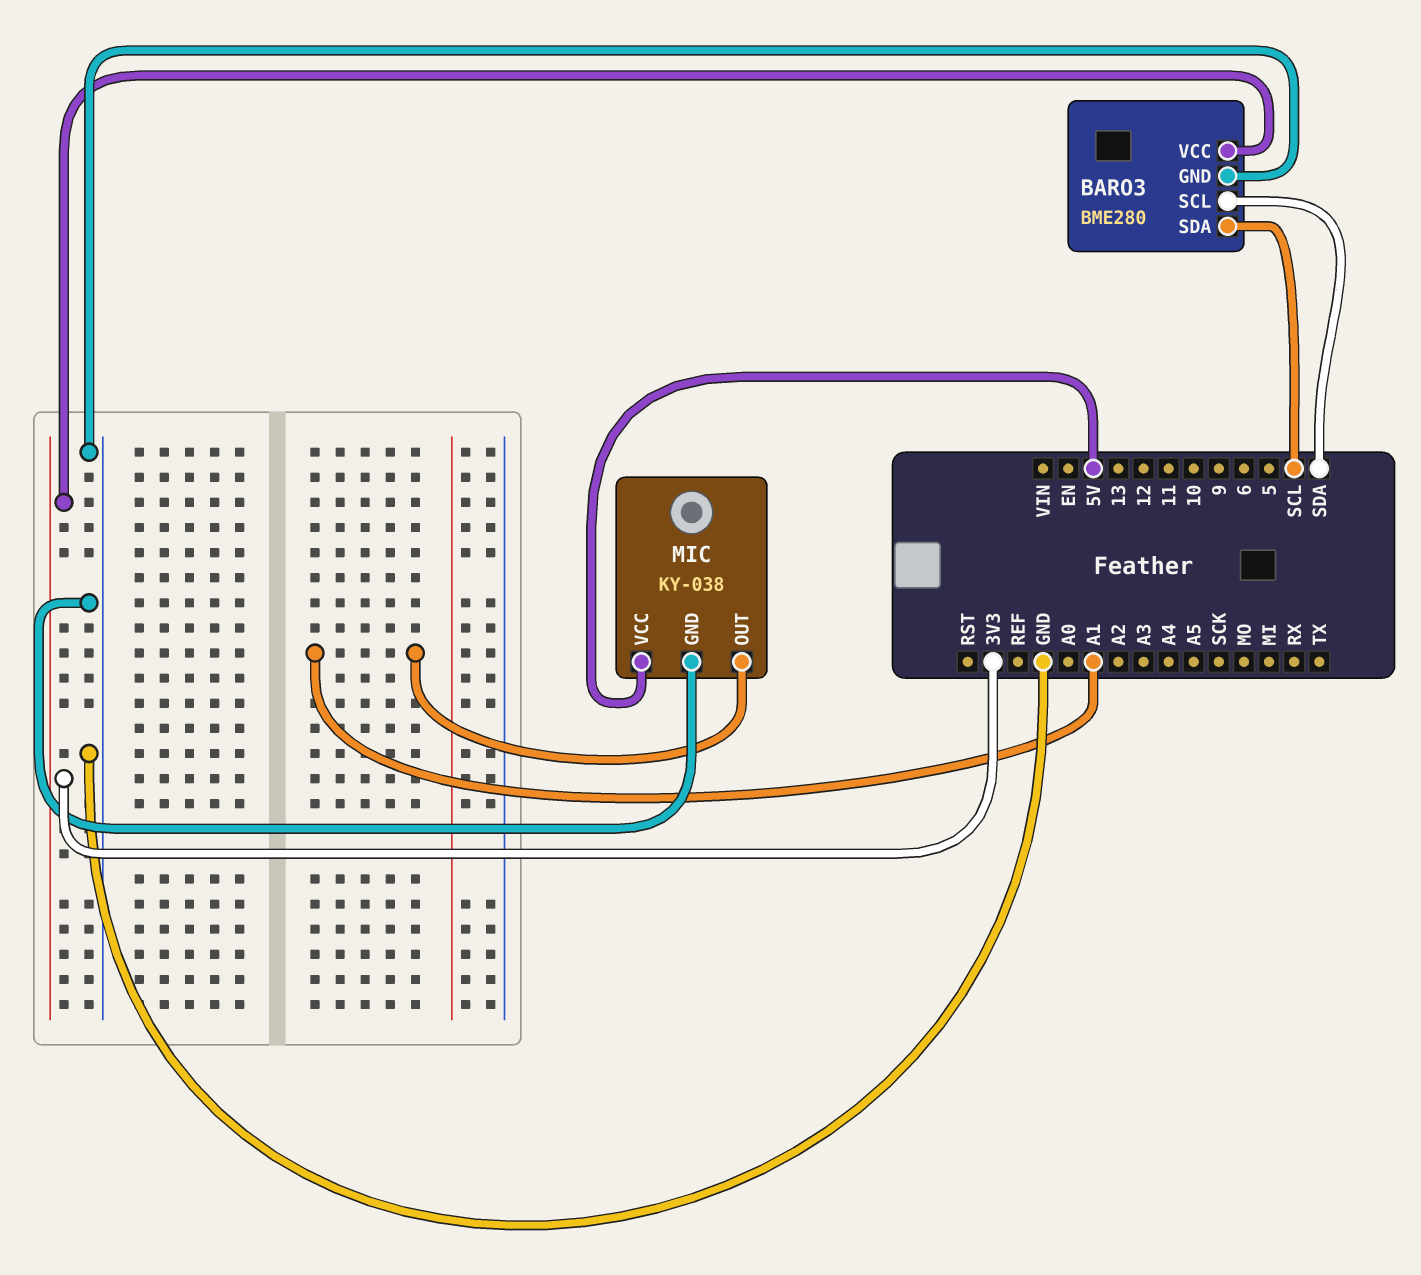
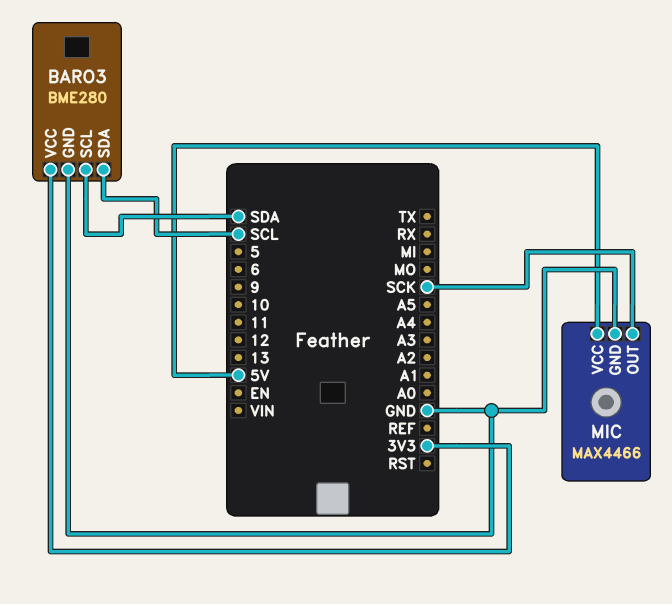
MIC: KY-038 -> MAX4466
MIC pin OUT: A1 -> SCK

